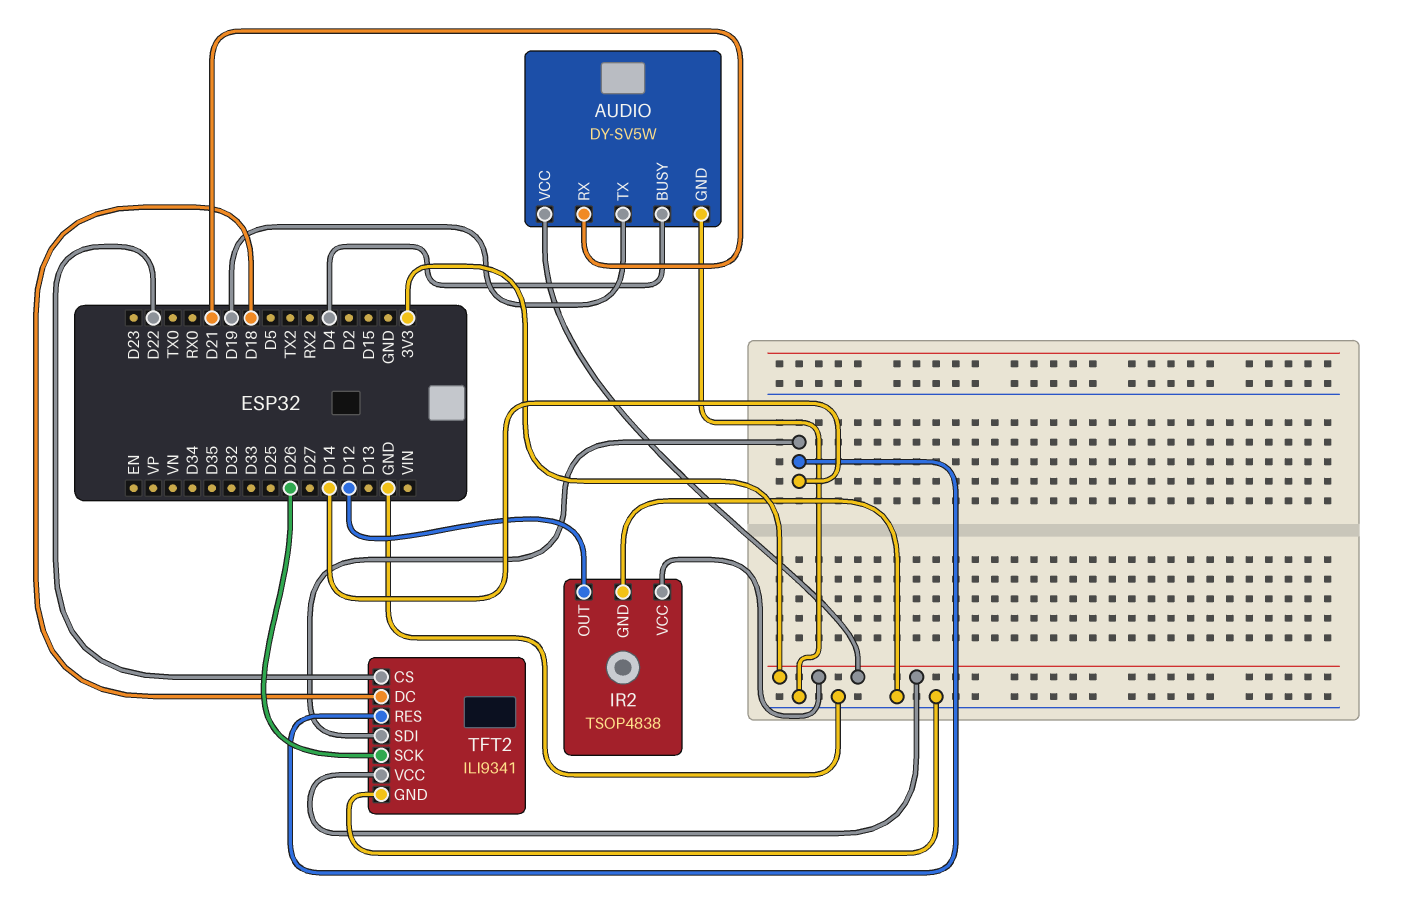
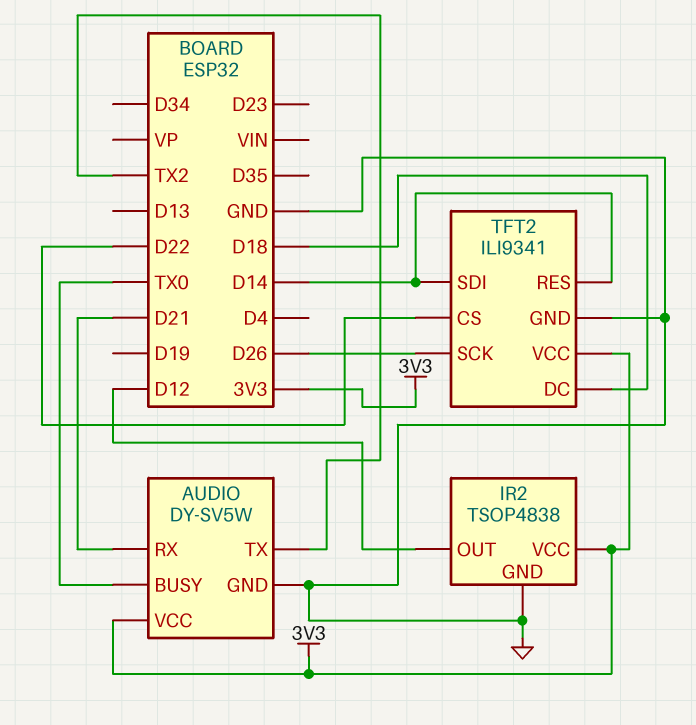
AUDIO pin BUSY: D4 -> TX0
AUDIO pin TX: D19 -> TX2

